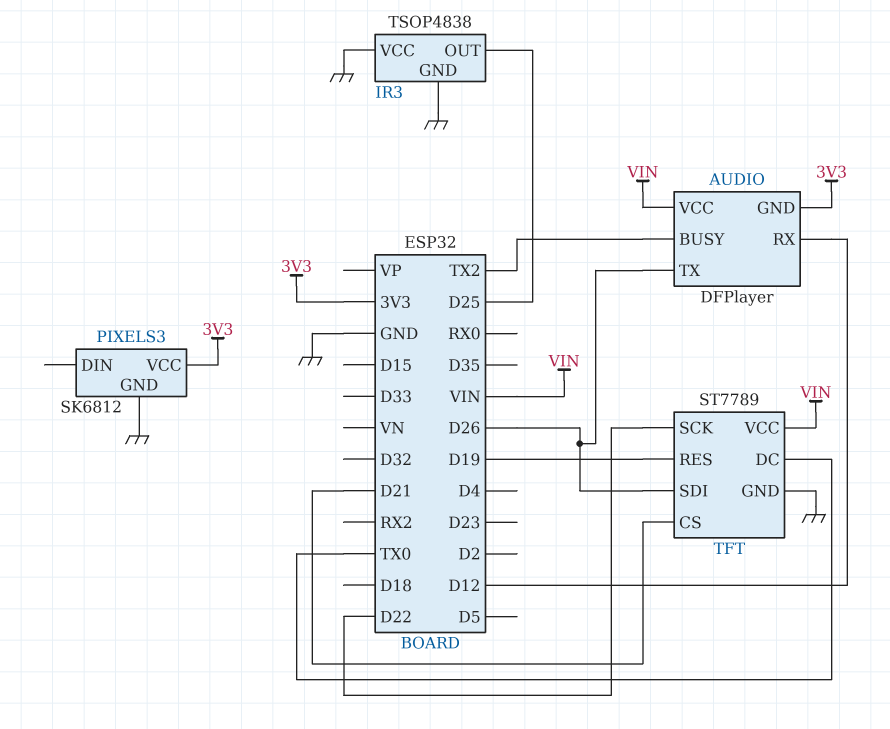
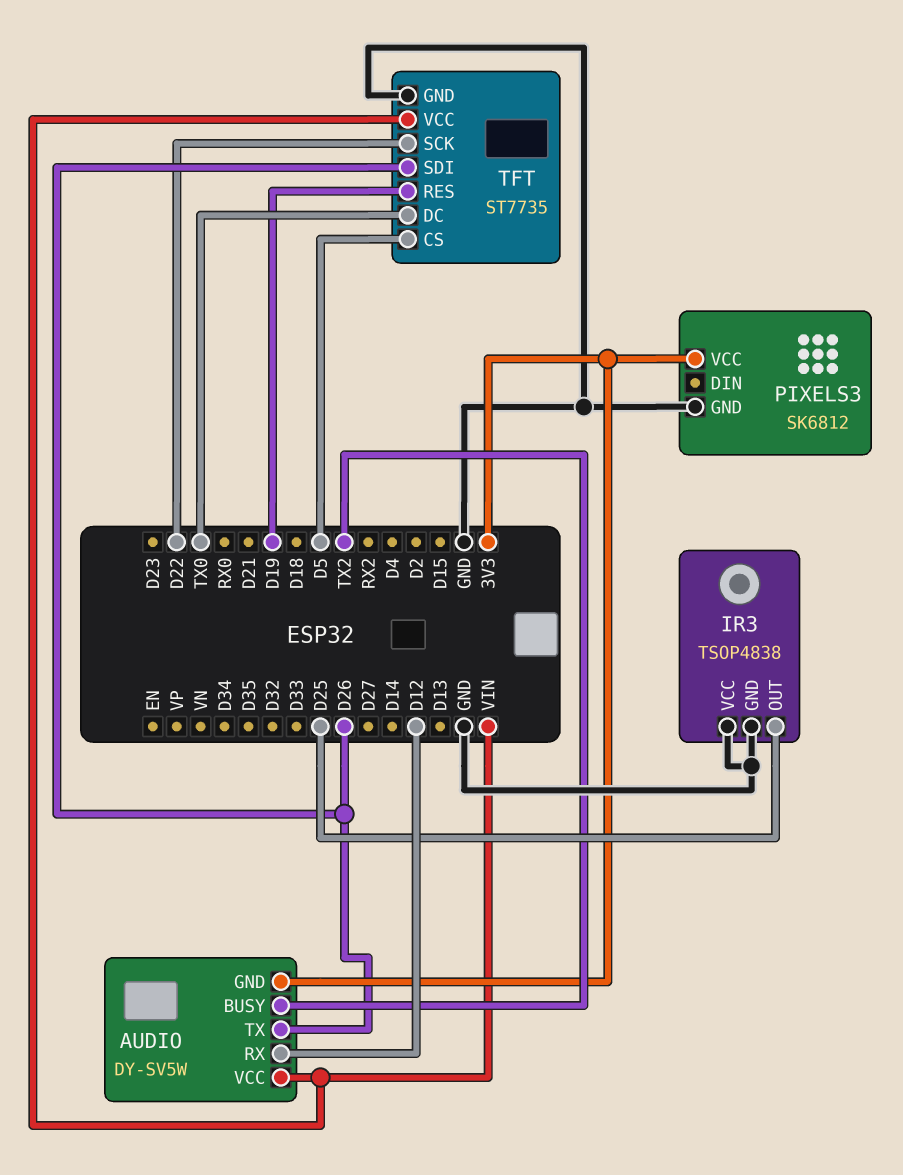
AUDIO: DFPlayer -> DY-SV5W
TFT: ST7789 -> ST7735
TFT pin CS: D21 -> D5

